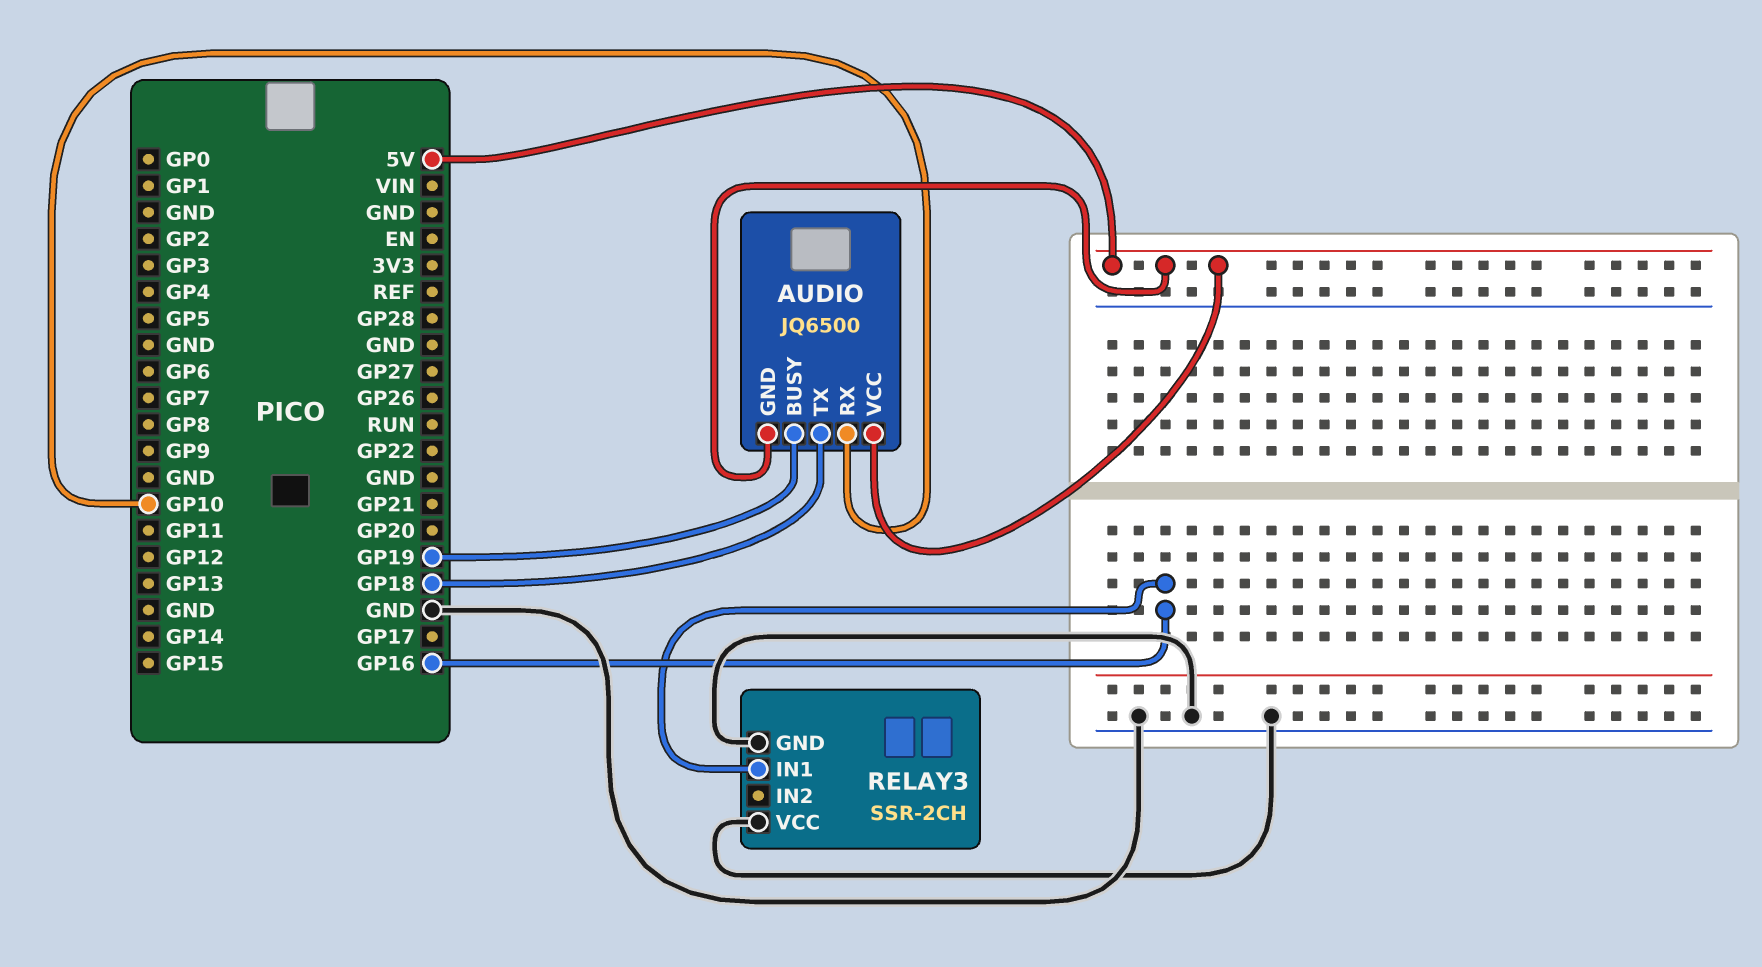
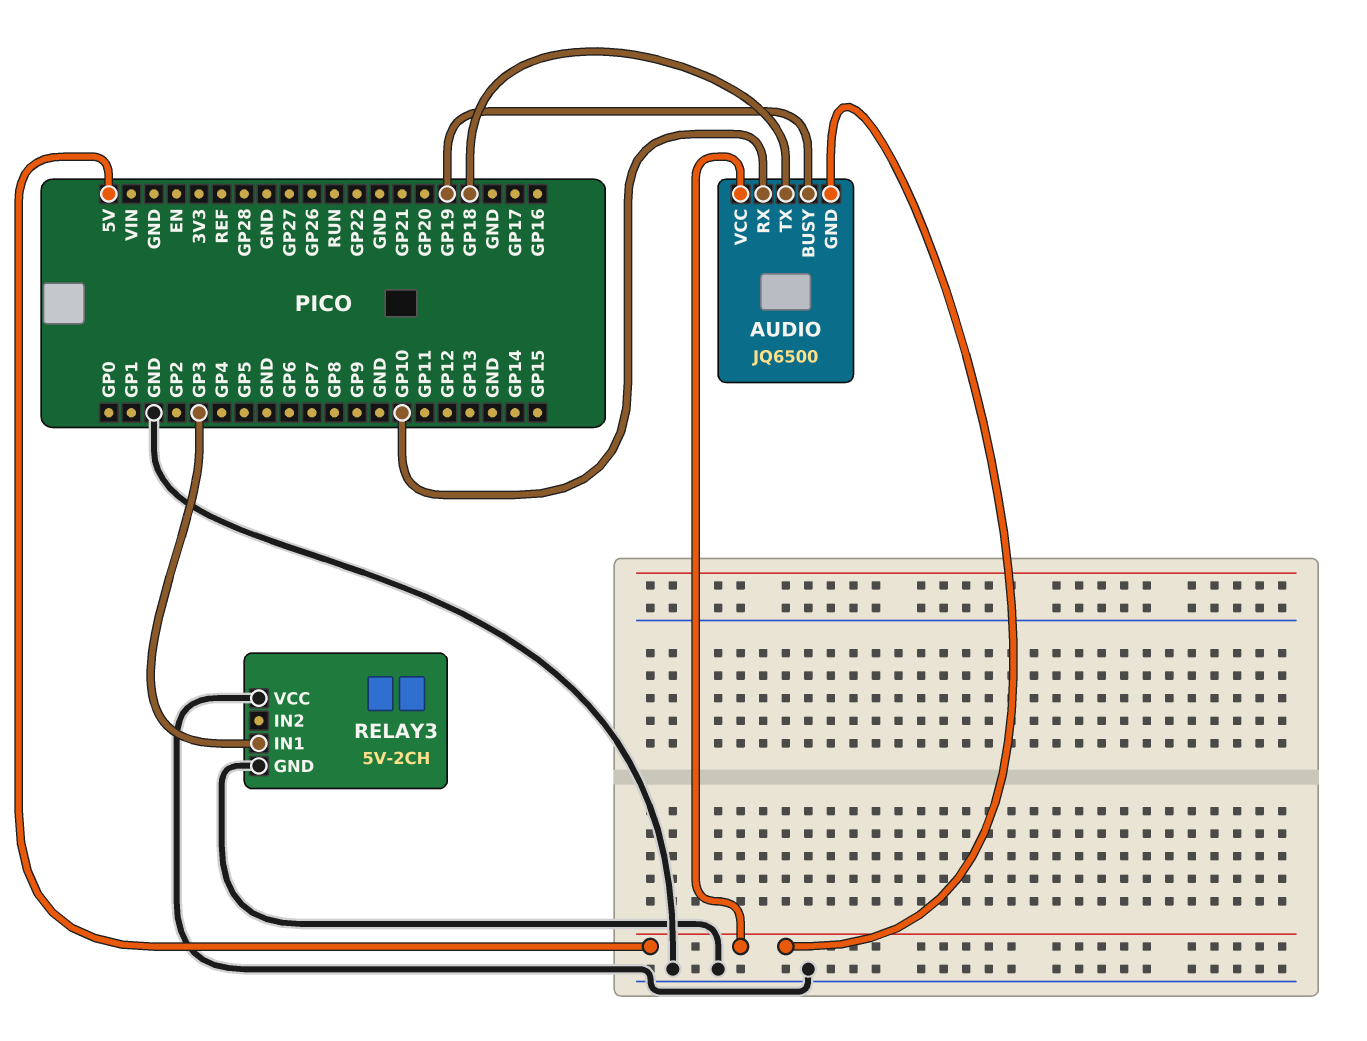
RELAY3: SSR-2CH -> 5V-2CH
RELAY3 pin IN1: GP16 -> GP3

